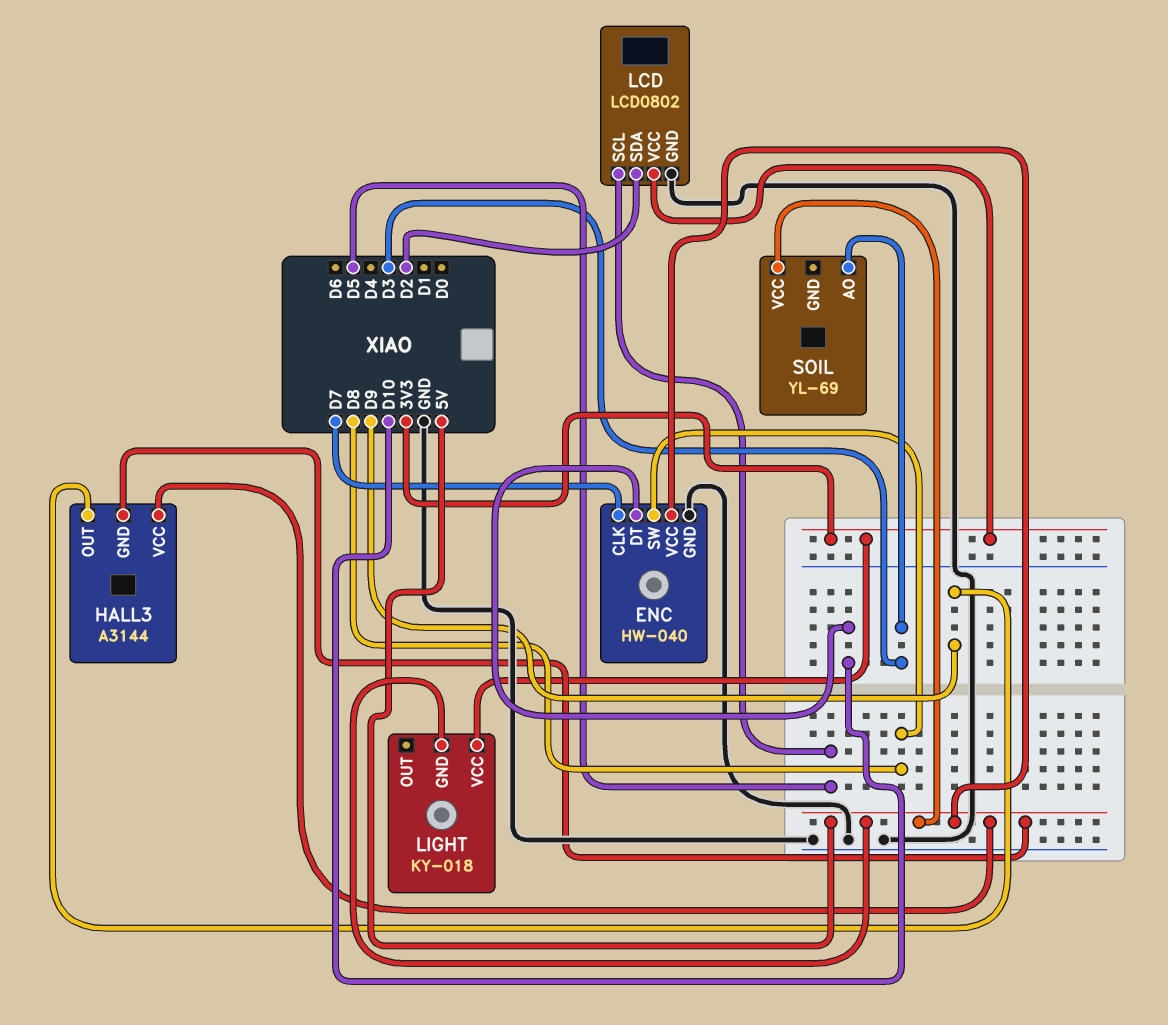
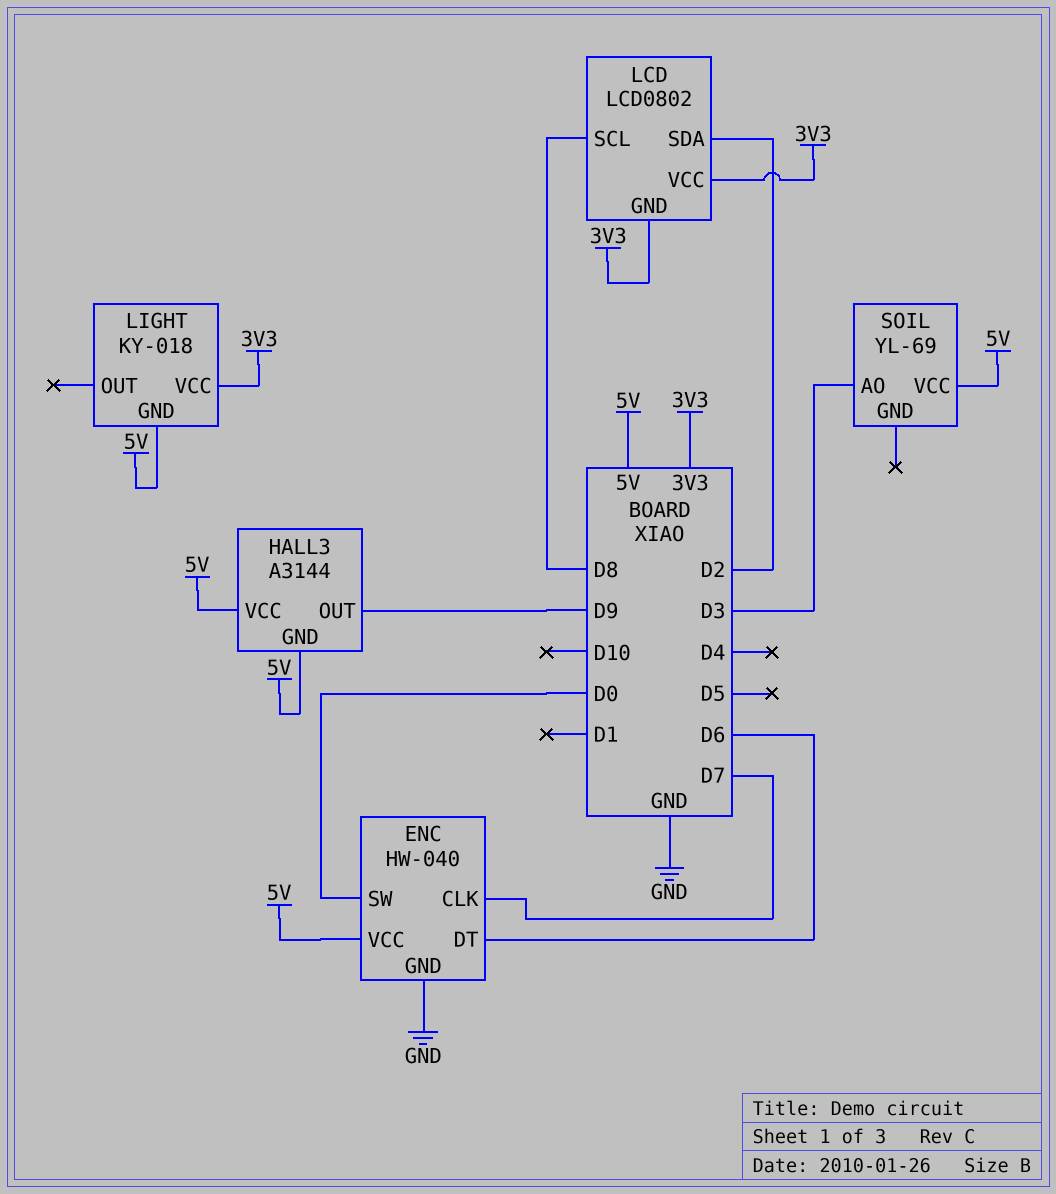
ENC pin DT: D10 -> D6
ENC pin SW: D8 -> D0
LCD pin GND: GND -> 3V3
LCD pin SCL: D5 -> D8

